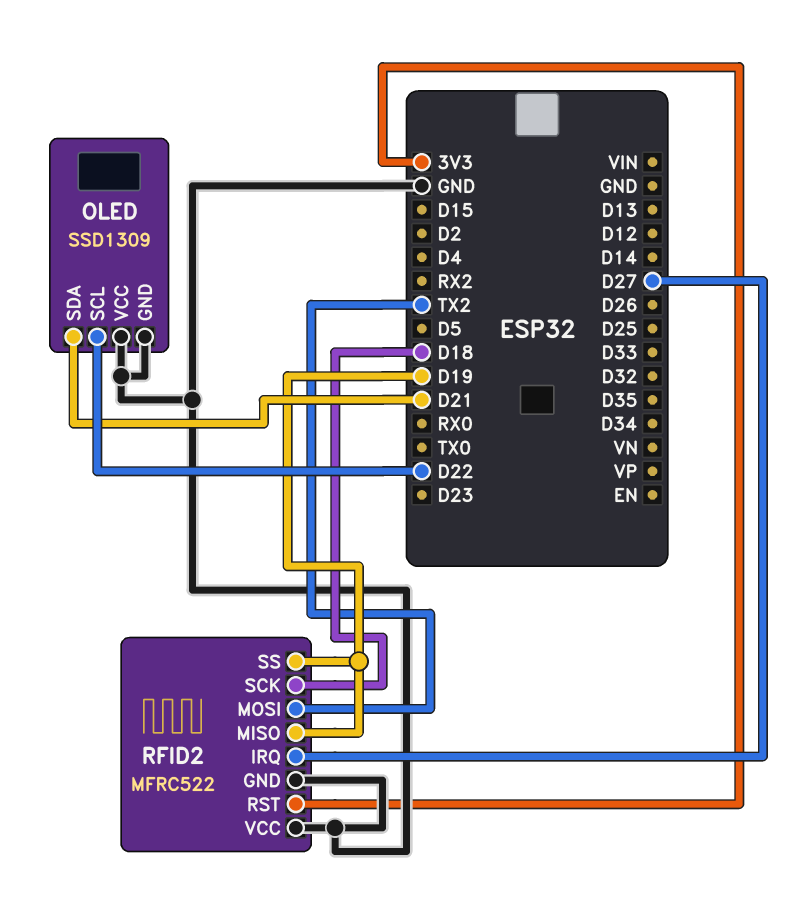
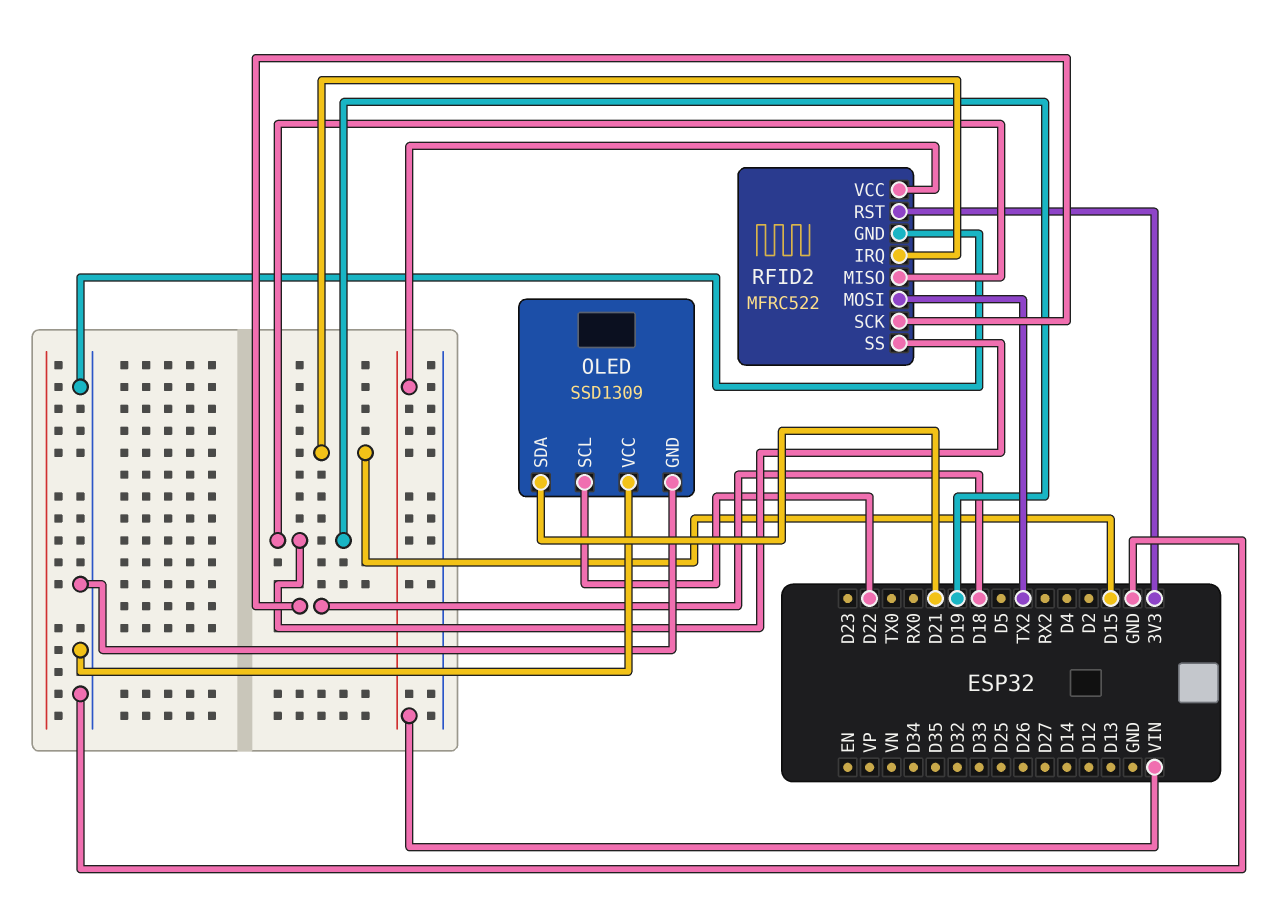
RFID2 pin IRQ: D27 -> D15
RFID2 pin VCC: GND -> VIN

